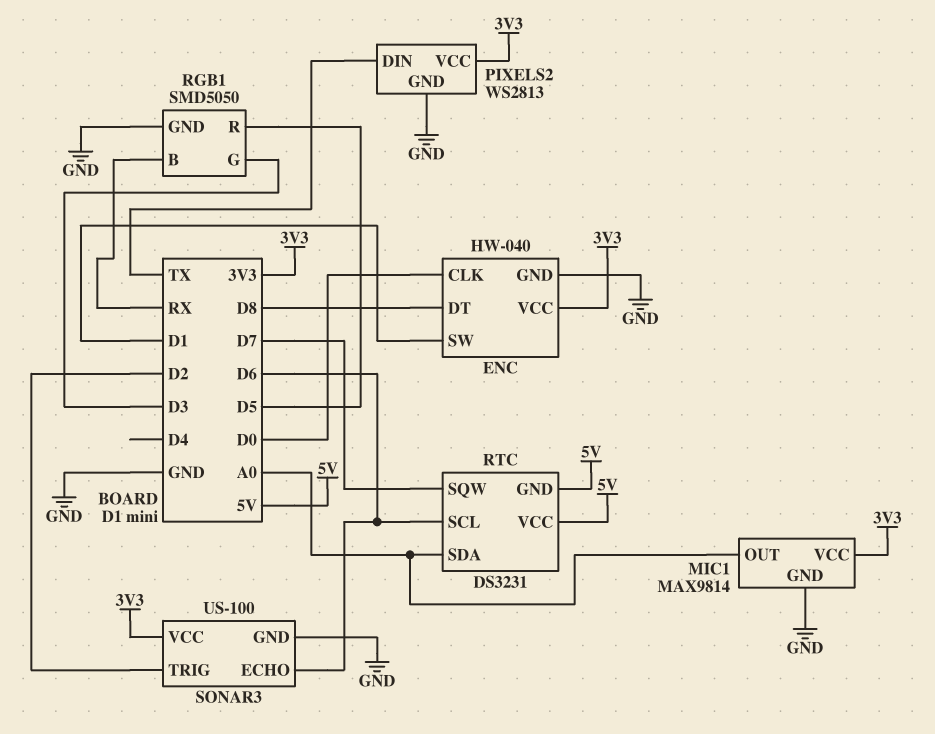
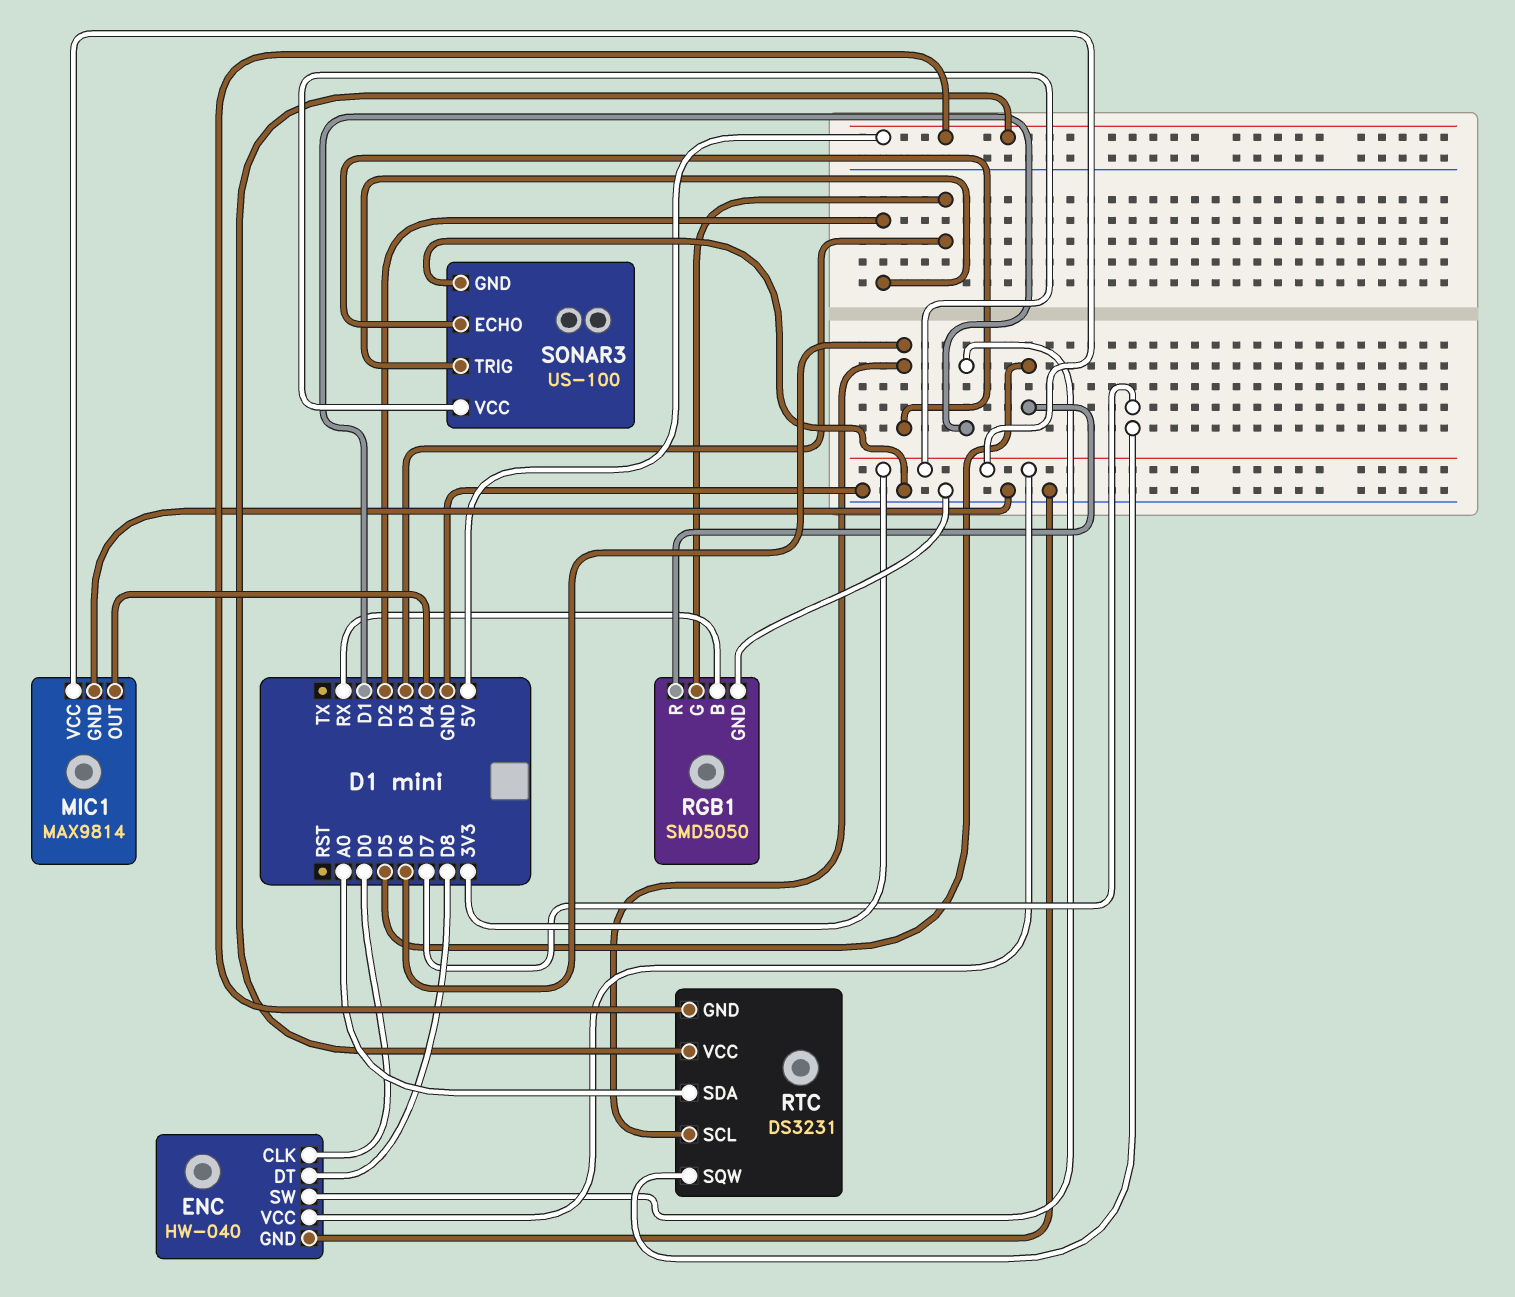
MIC1 pin OUT: A0 -> D4
PIXELS2: WS2813 -> none
PIXELS2 pin DIN: TX -> none
PIXELS2 pin GND: GND -> none
PIXELS2 pin VCC: 3V3 -> none

